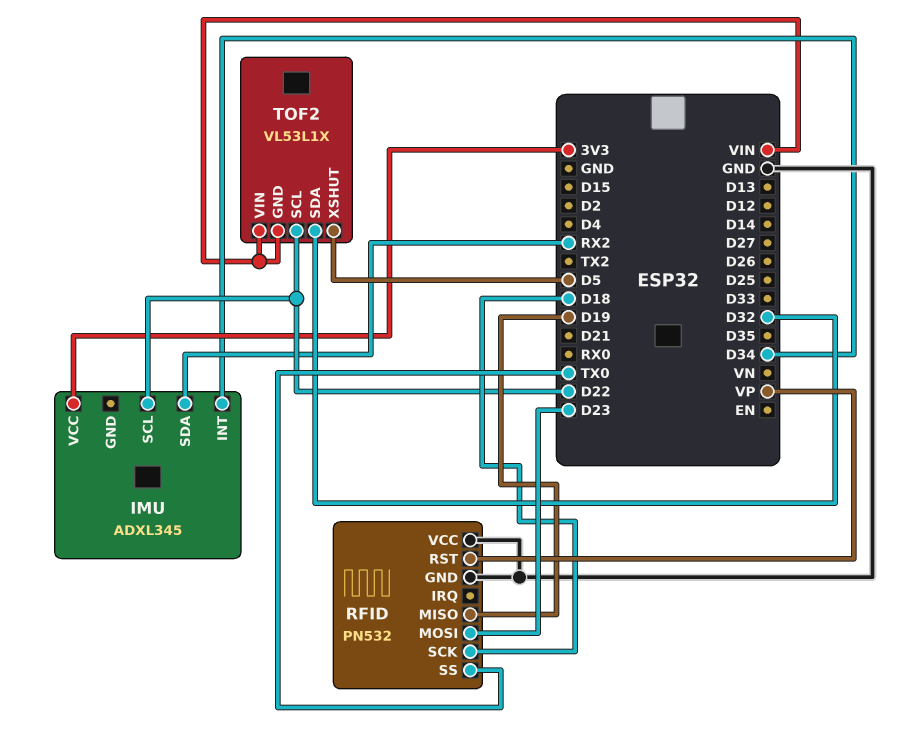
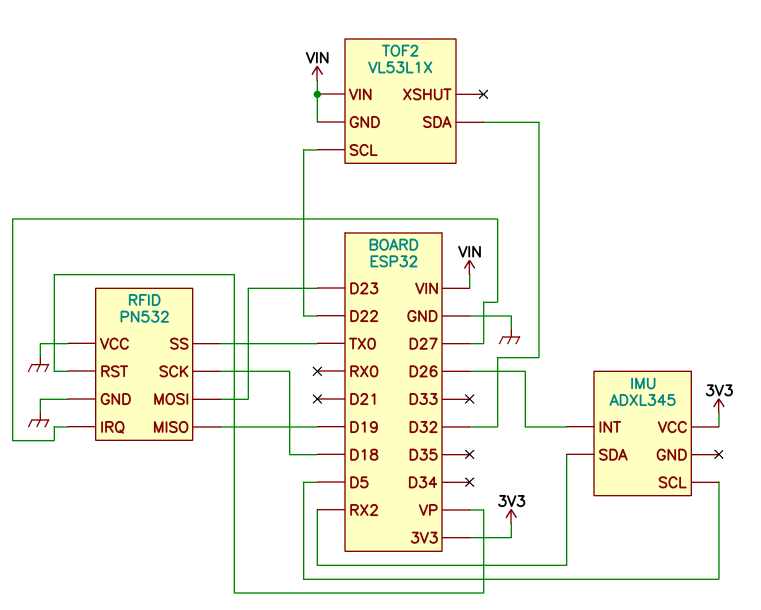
IMU pin INT: D34 -> D26
IMU pin SCL: D22 -> D5
RFID pin IRQ: none -> D27
TOF2 pin XSHUT: D5 -> none

